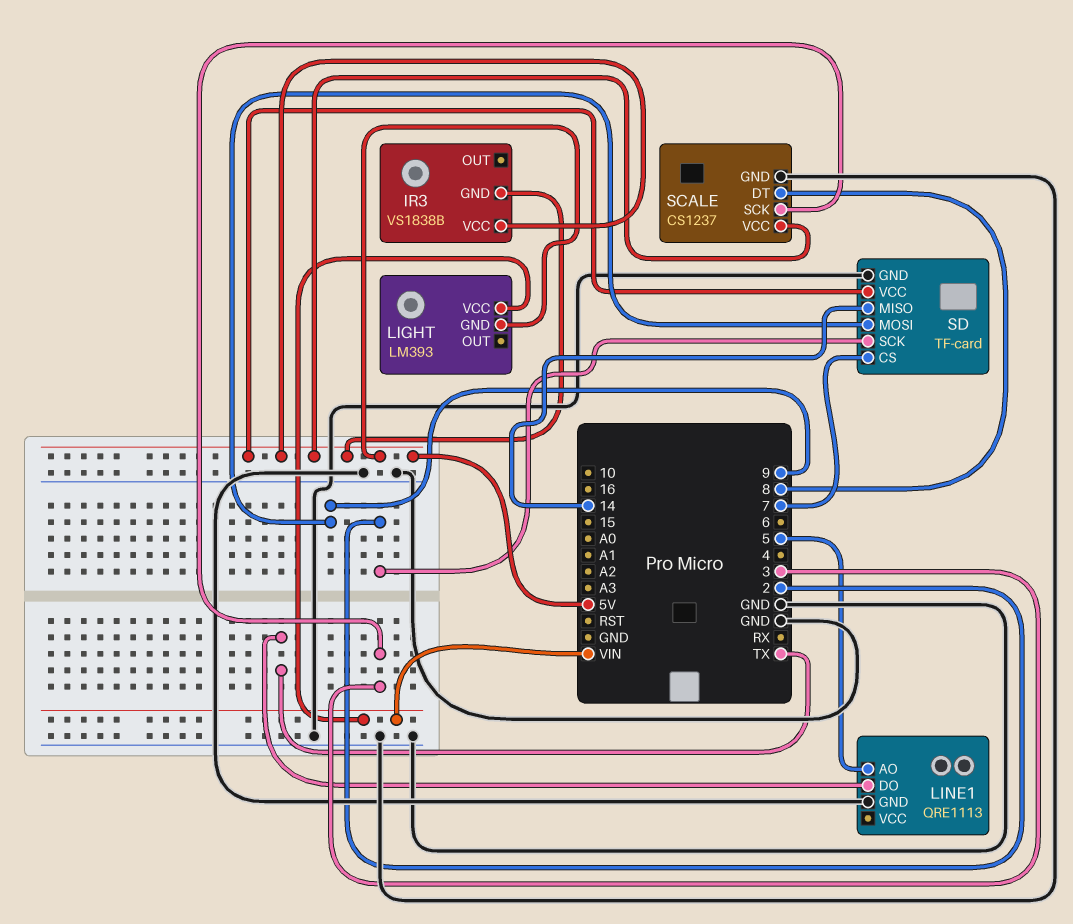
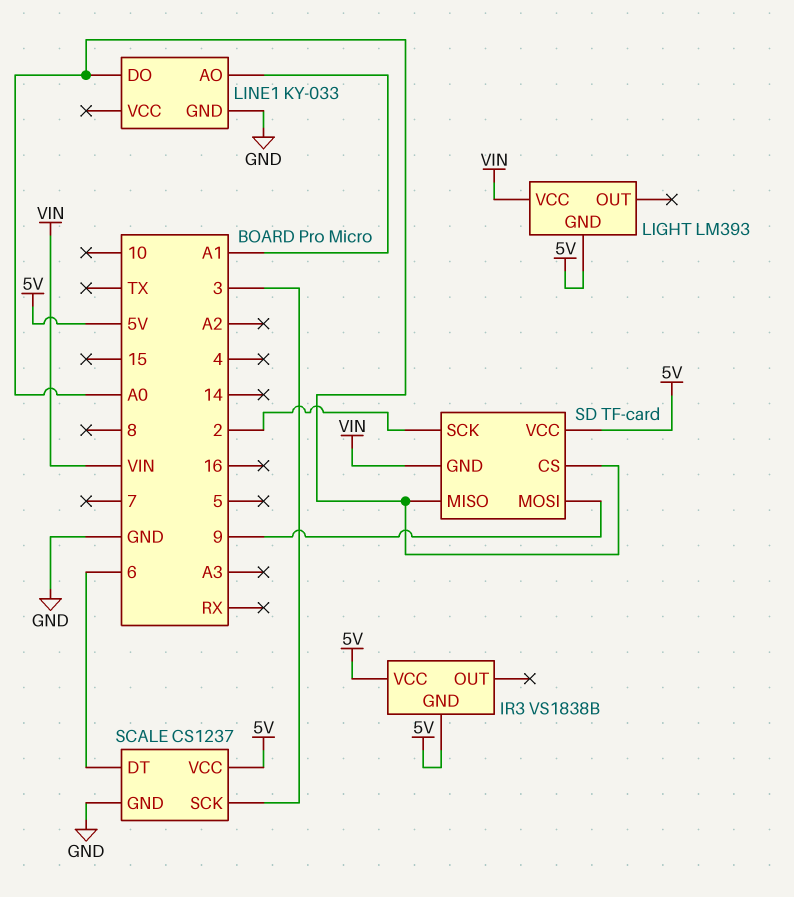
LINE1: QRE1113 -> KY-033
LINE1 pin AO: 5 -> A1
LINE1 pin DO: TX -> A0
SCALE pin DT: 8 -> 6
SD pin CS: 7 -> A0
SD pin GND: GND -> VIN
SD pin MISO: 14 -> A0

